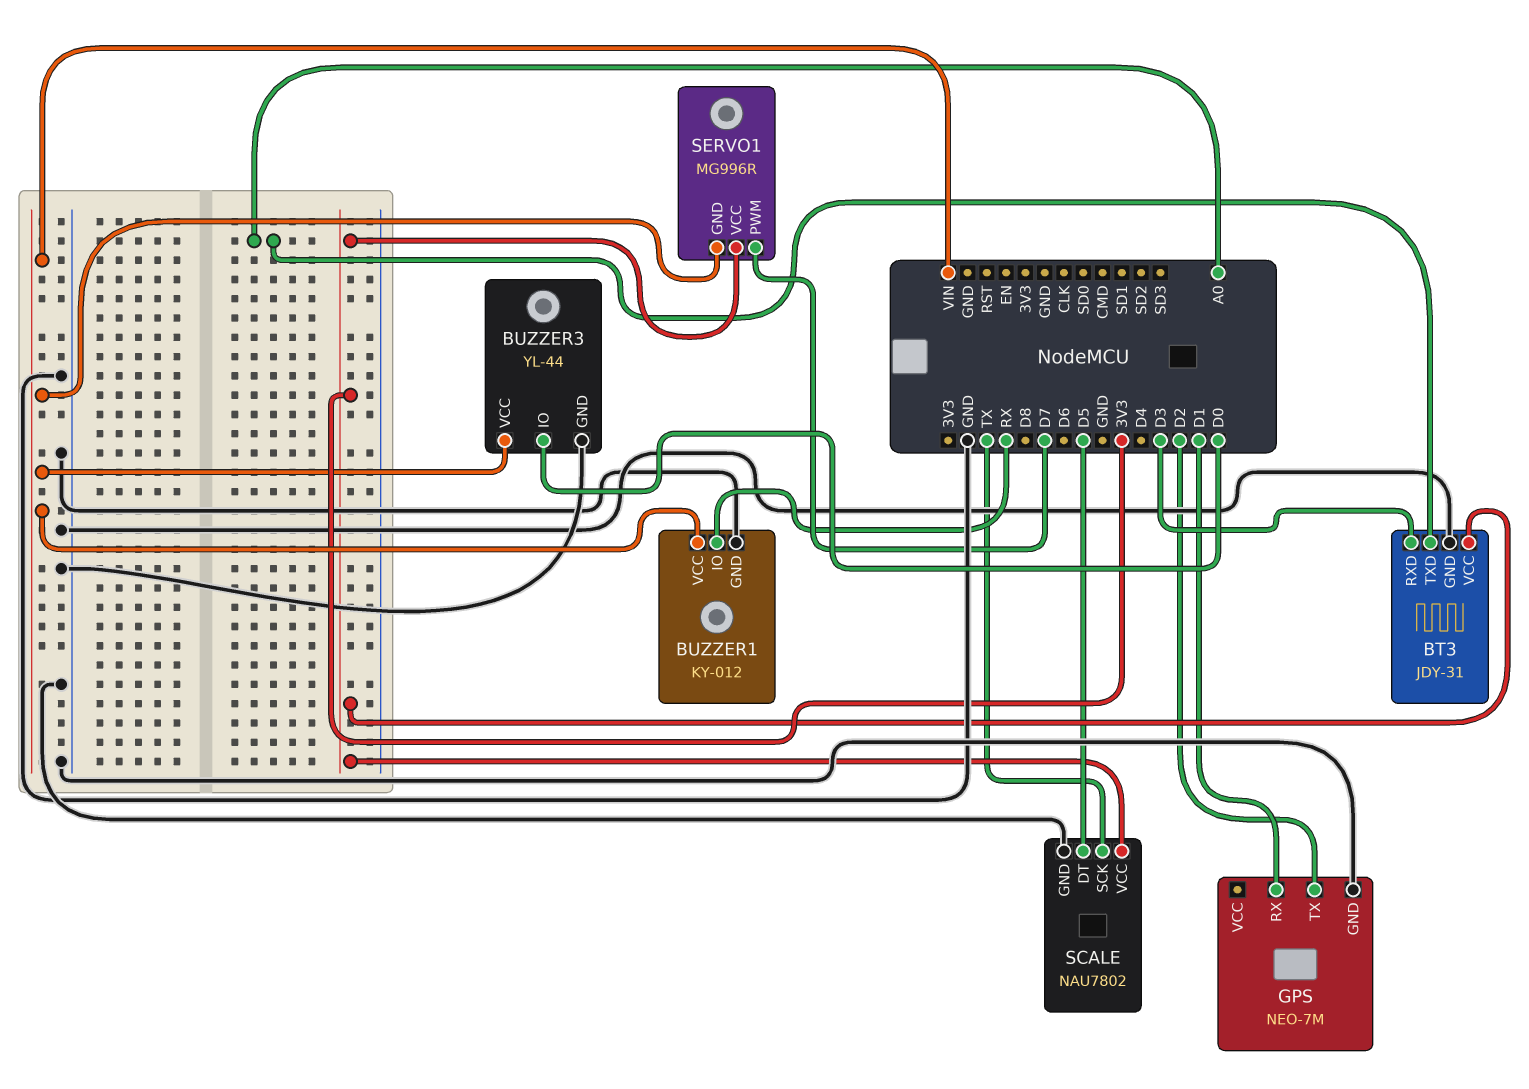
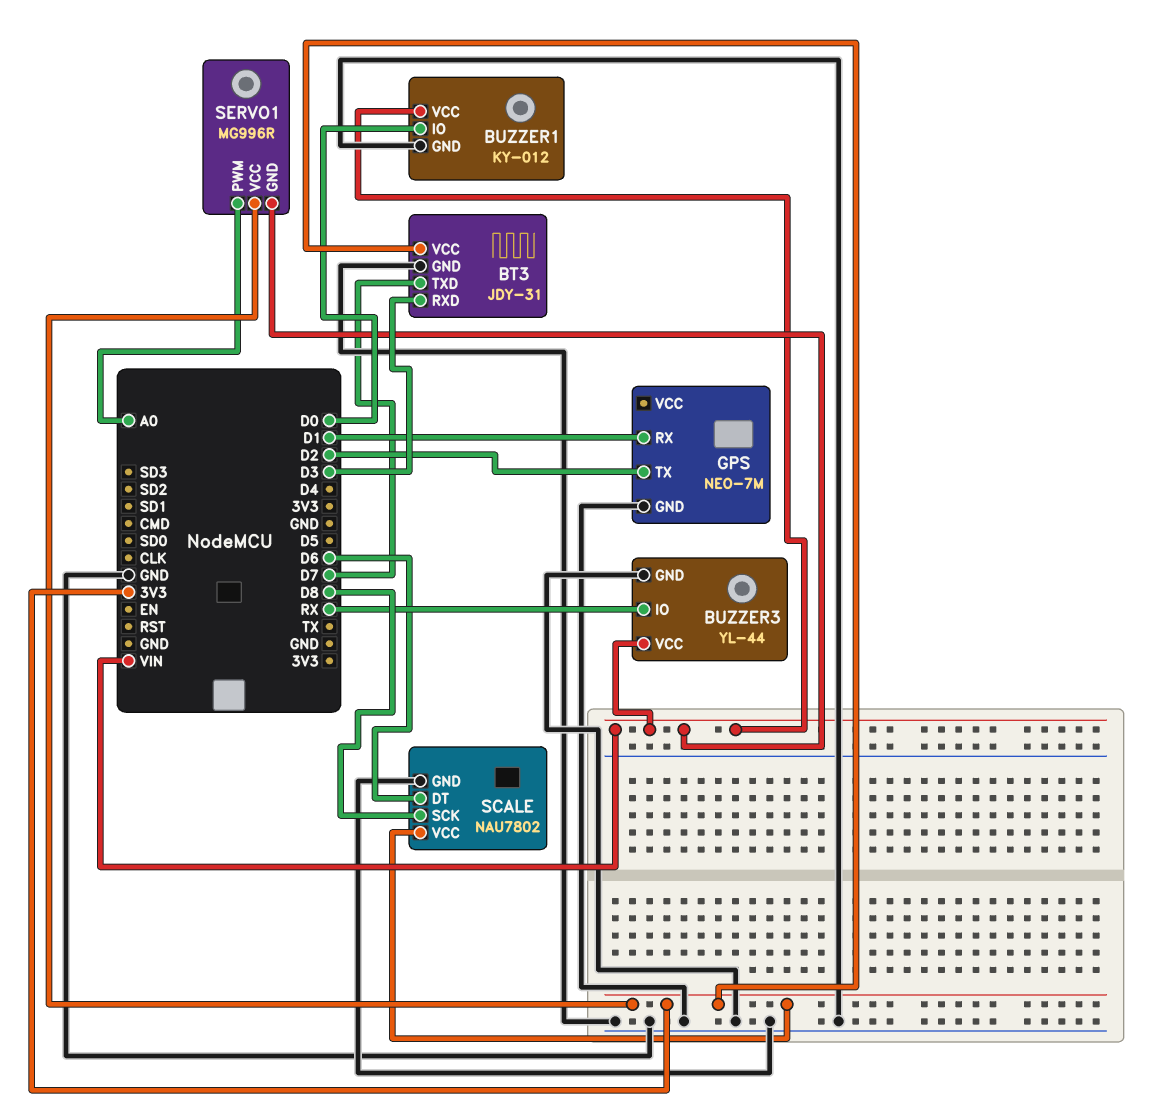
BT3 pin TXD: A0 -> D7
BUZZER1 pin IO: RX -> D0
BUZZER3 pin IO: D0 -> RX
SCALE pin DT: D5 -> D6
SCALE pin SCK: TX -> D8
SERVO1 pin PWM: D7 -> A0

